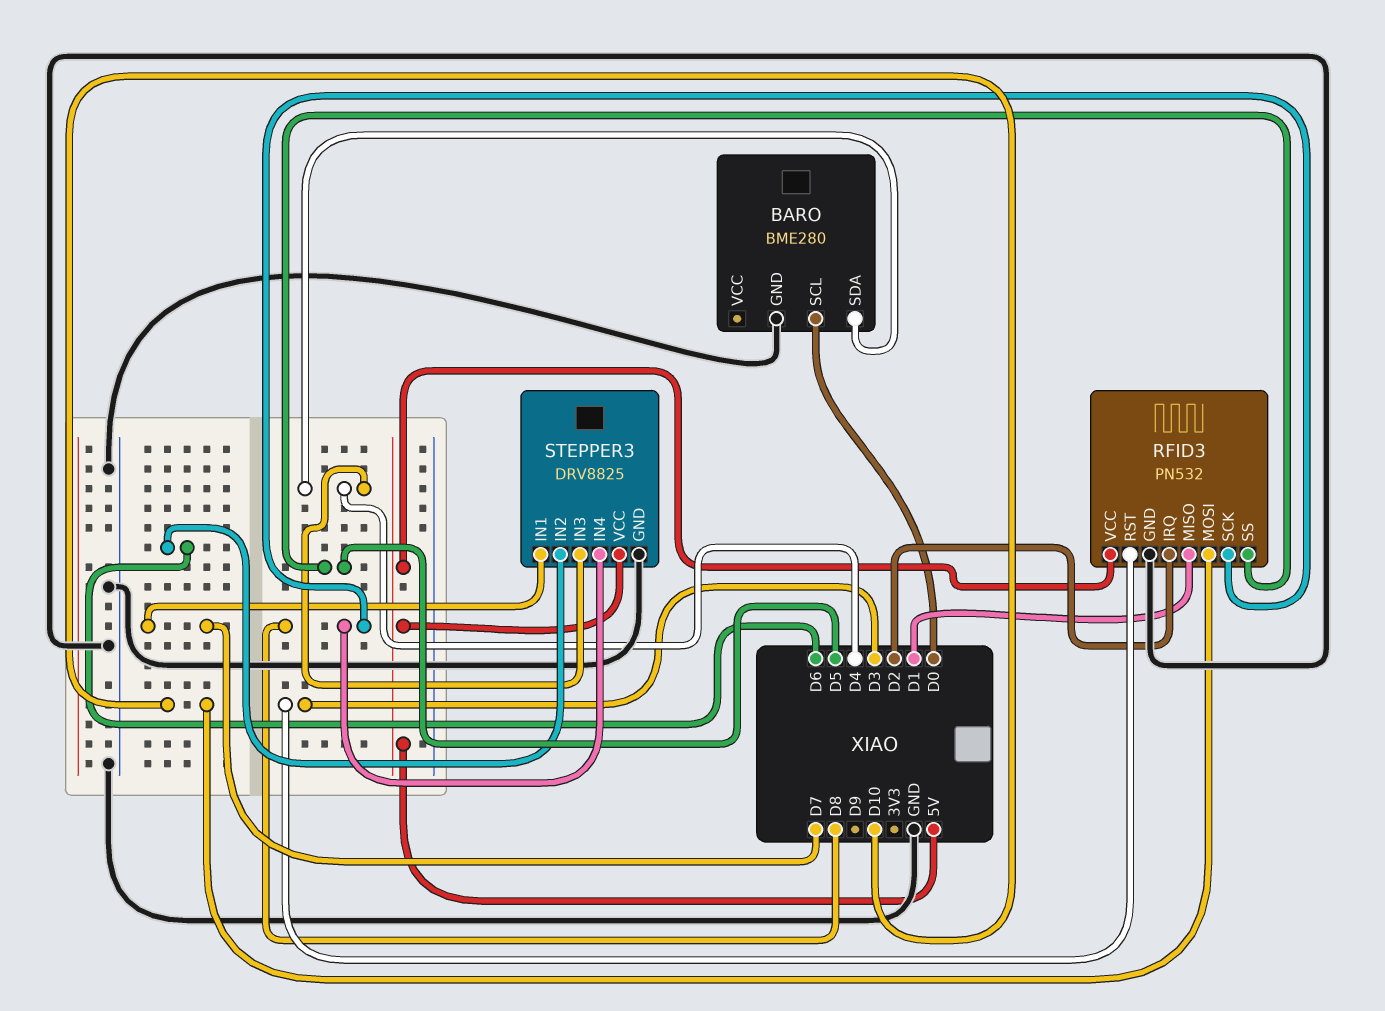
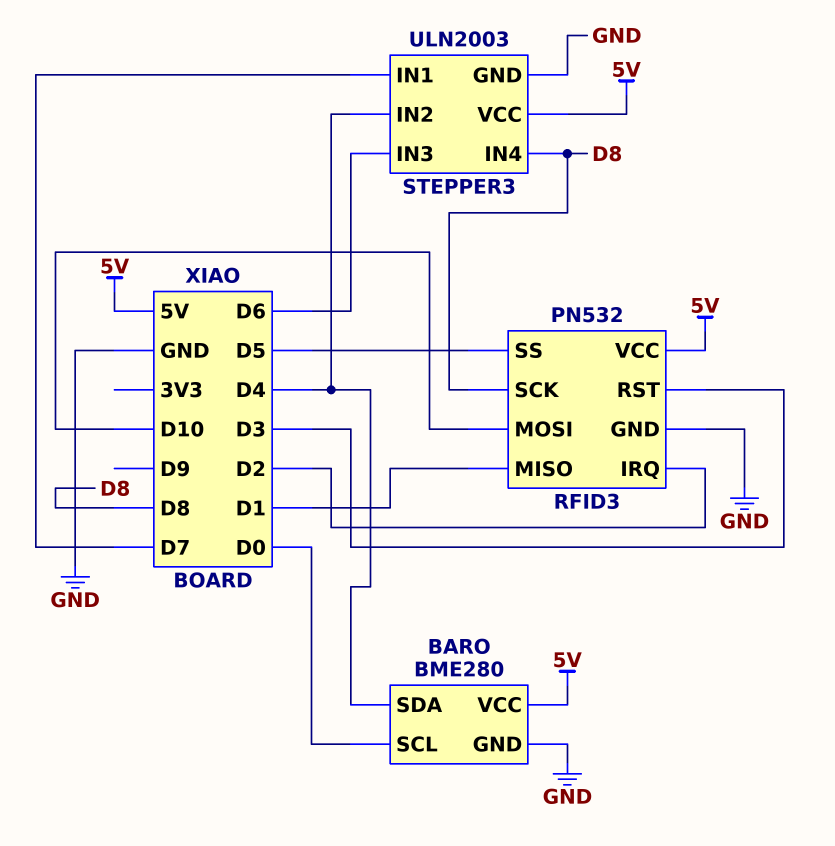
BARO pin VCC: none -> 5V
STEPPER3: DRV8825 -> ULN2003
STEPPER3 pin IN2: D6 -> D4
STEPPER3 pin IN3: D4 -> D6

